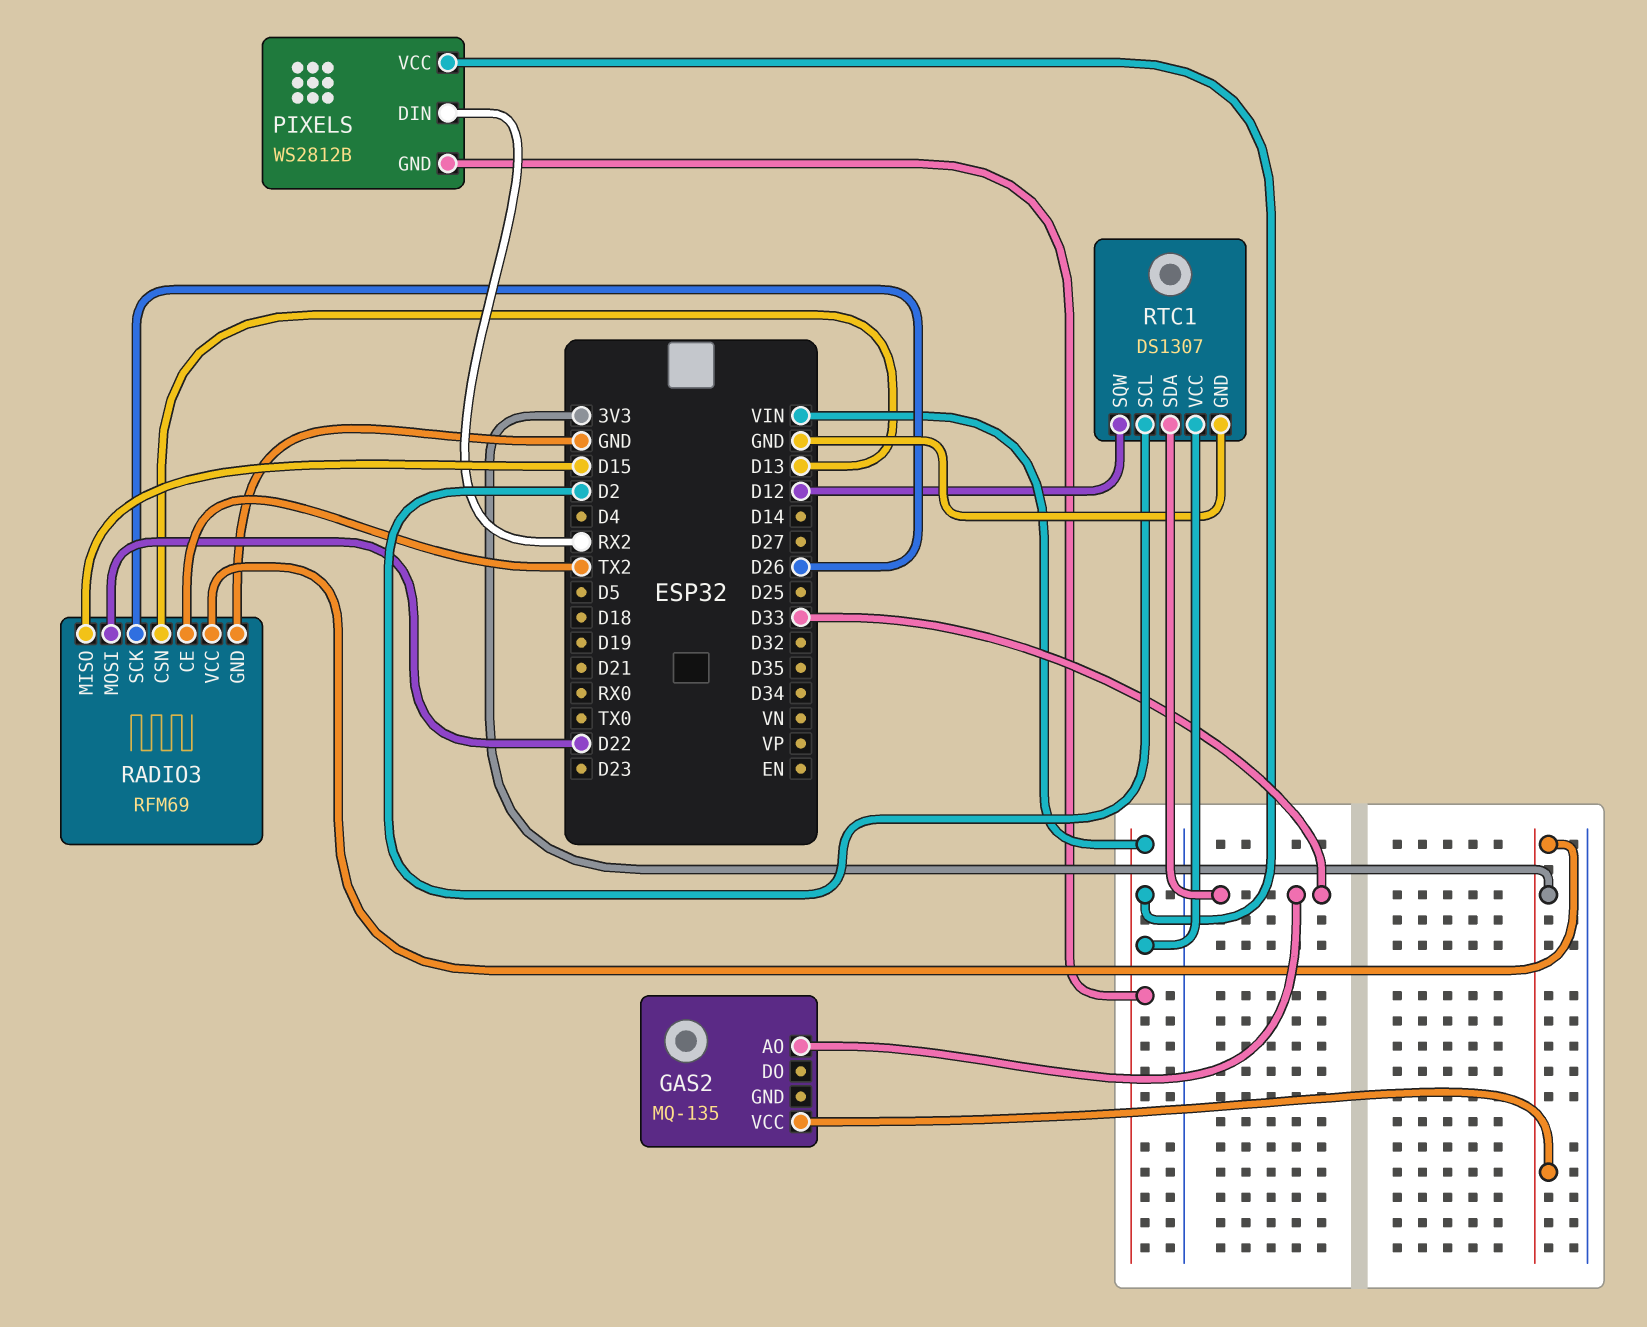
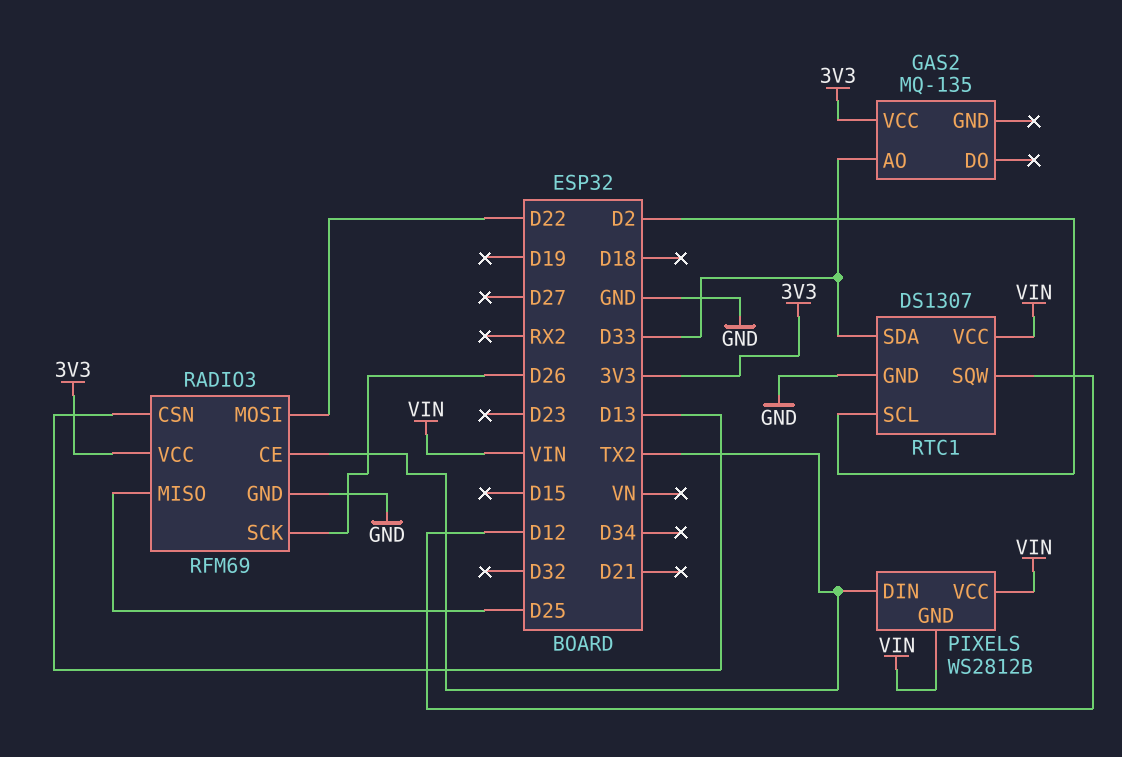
PIXELS pin DIN: RX2 -> TX2
RADIO3 pin MISO: D15 -> D25

